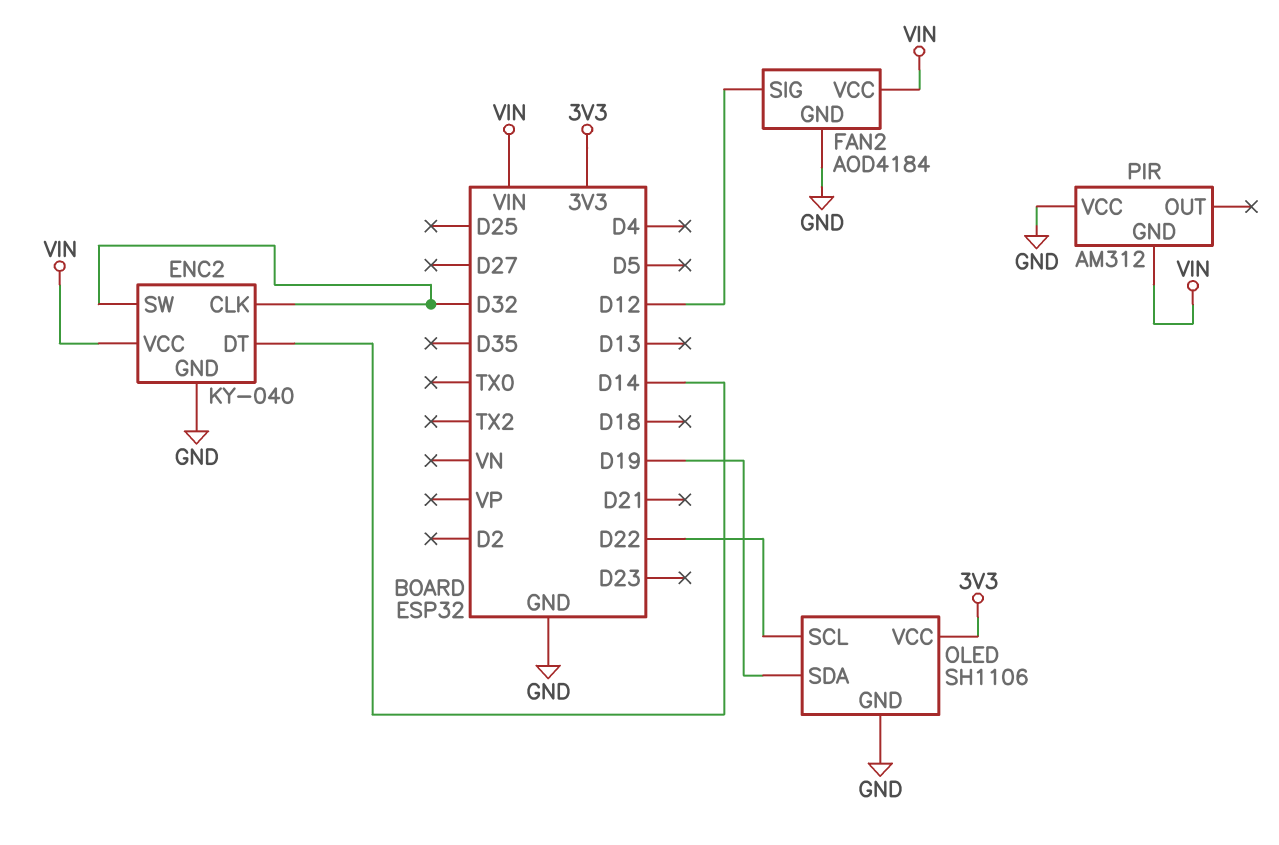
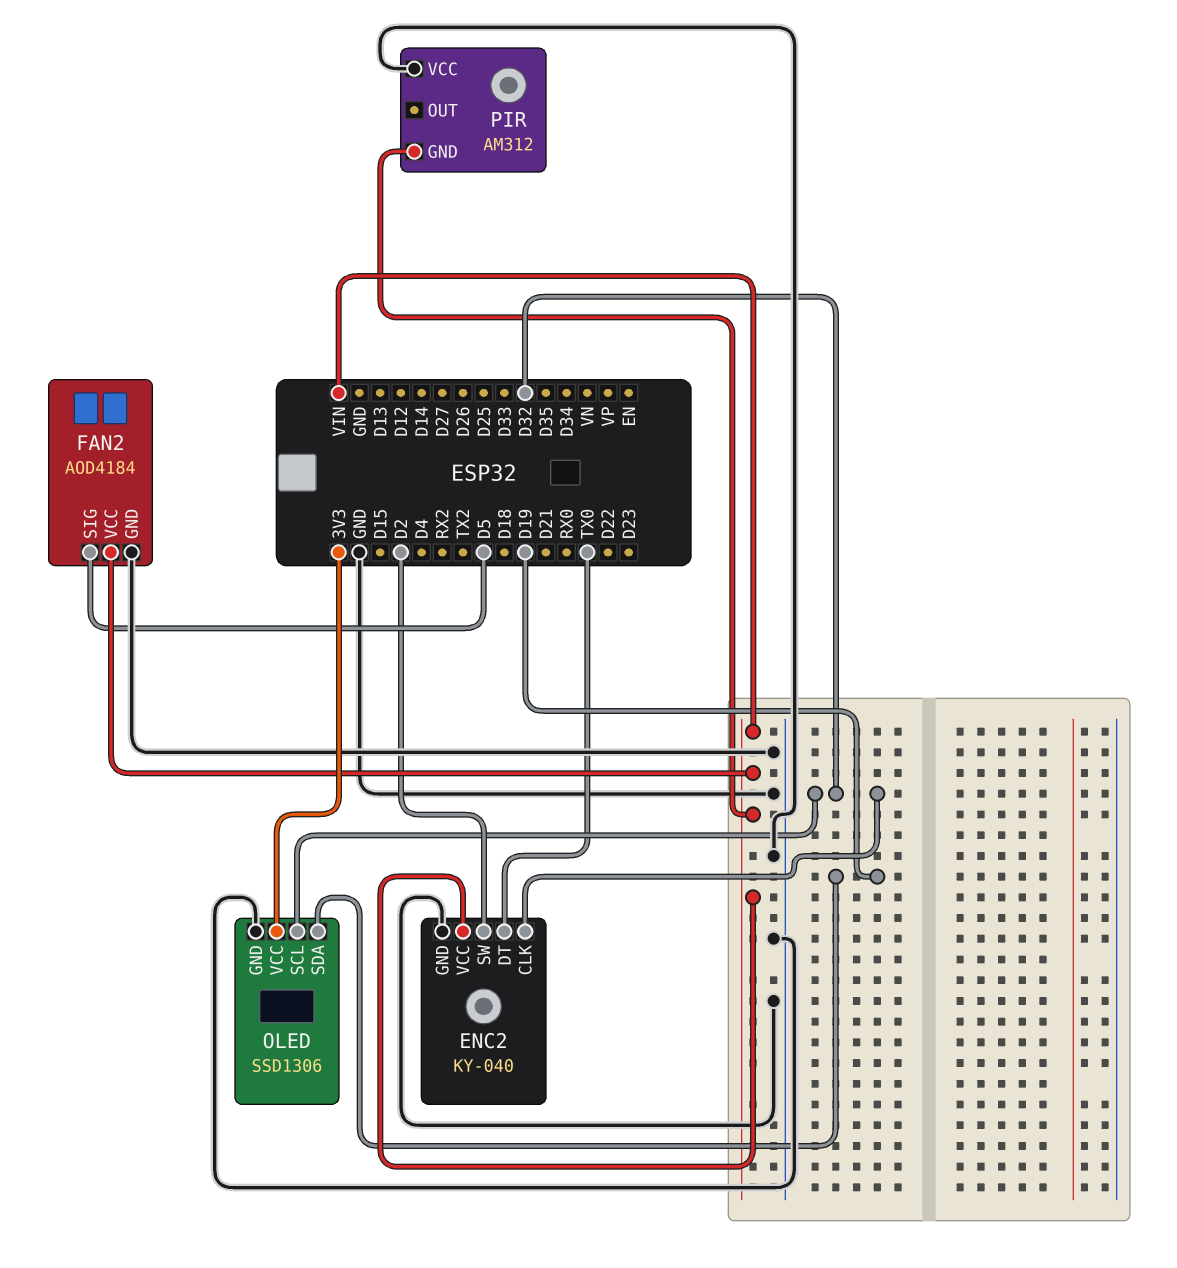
ENC2 pin DT: D14 -> TX0
ENC2 pin SW: D32 -> D2
FAN2 pin SIG: D12 -> D5
OLED: SH1106 -> SSD1306
OLED pin SCL: D22 -> D32

